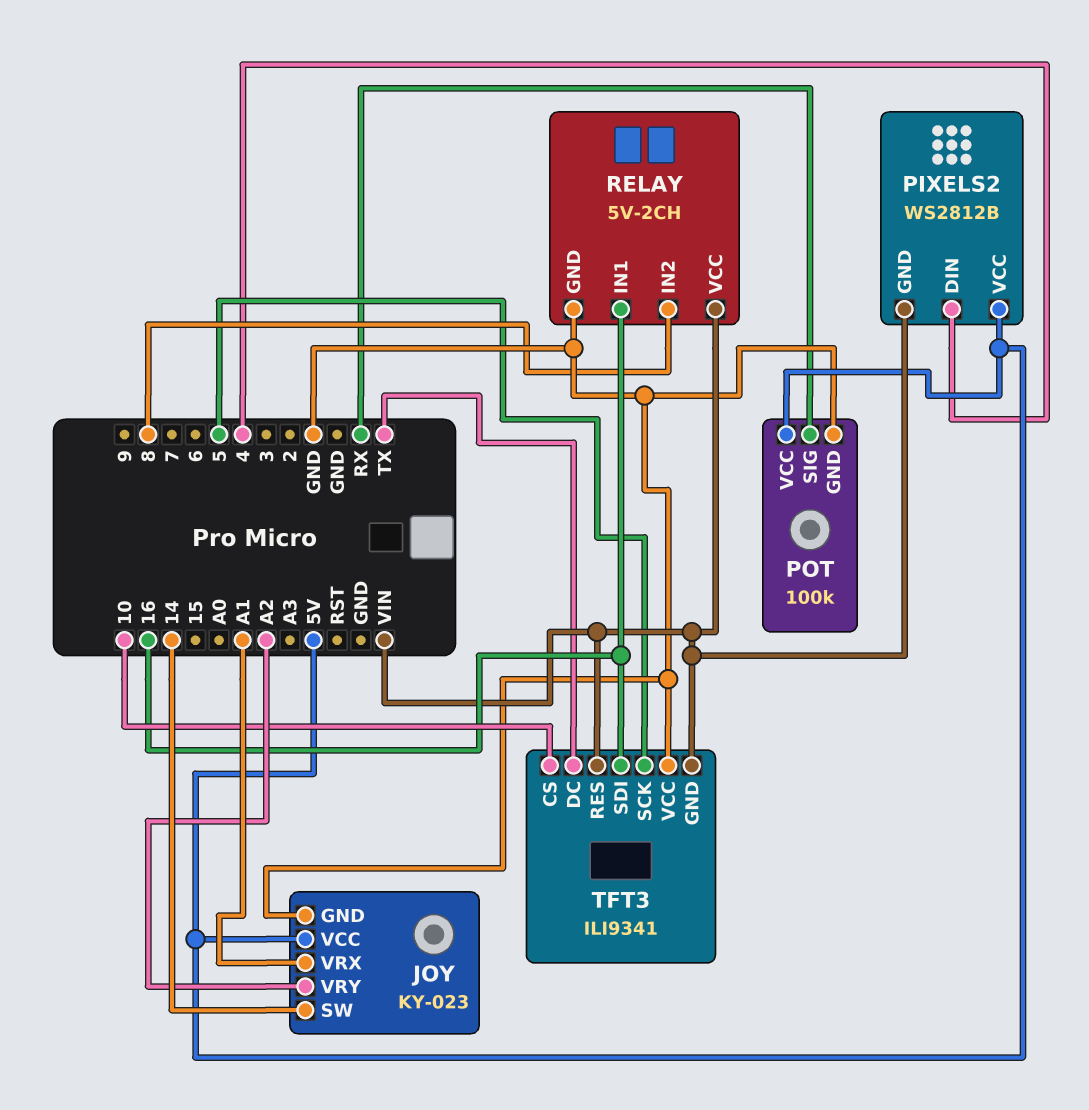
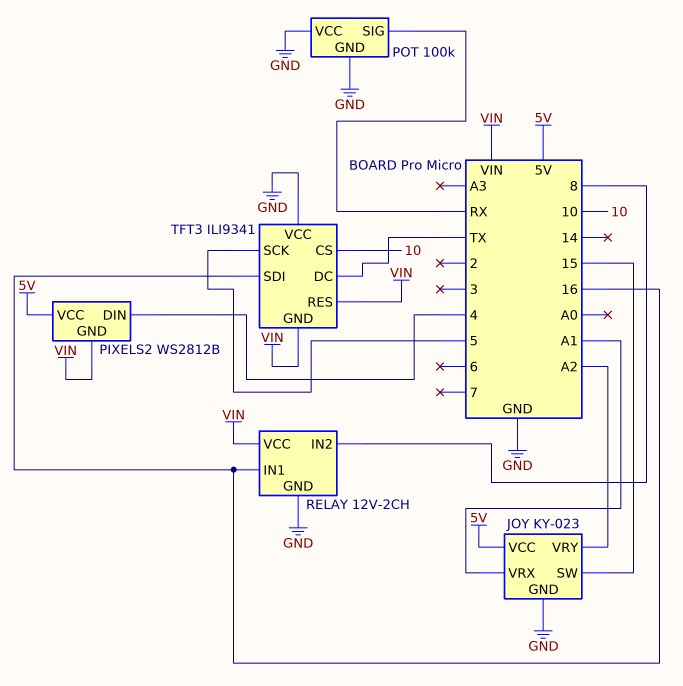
JOY pin SW: 14 -> 15
POT pin VCC: 5V -> GND
RELAY: 5V-2CH -> 12V-2CH

